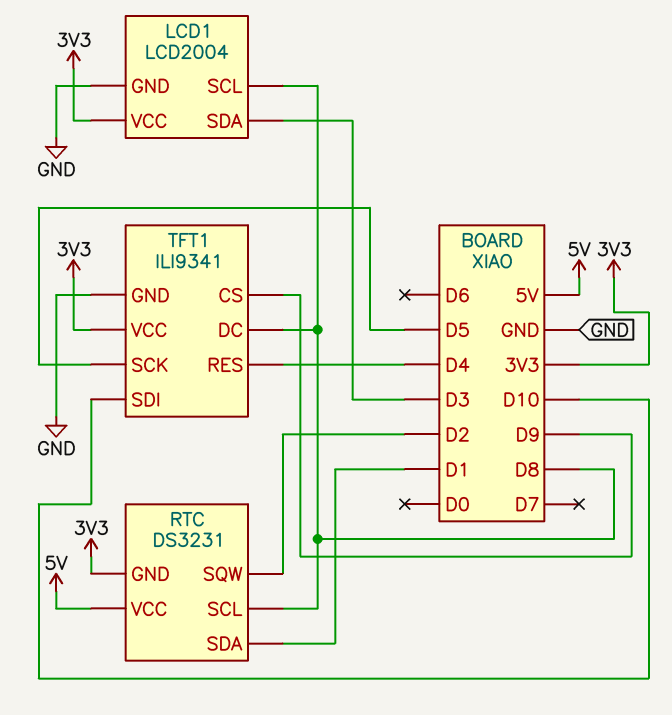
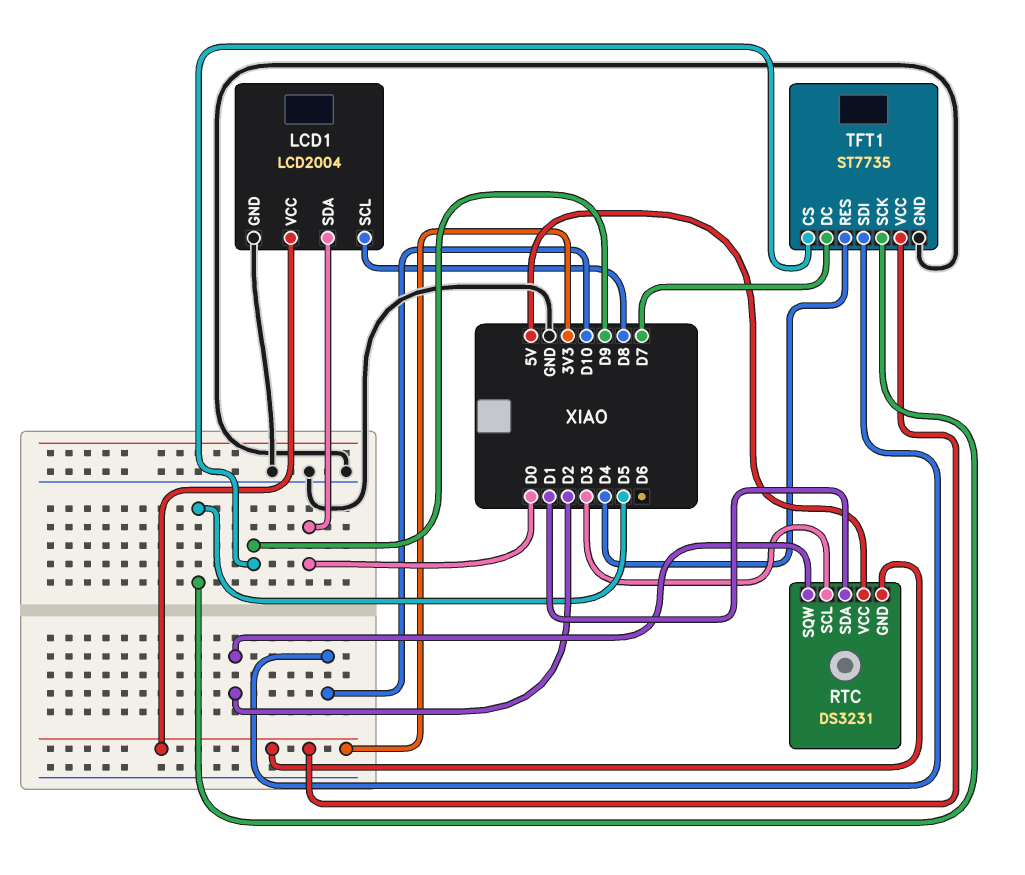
LCD1 pin SDA: D3 -> D0
RTC pin SCL: D8 -> D3
TFT1: ILI9341 -> ST7735
TFT1 pin DC: D8 -> D7

